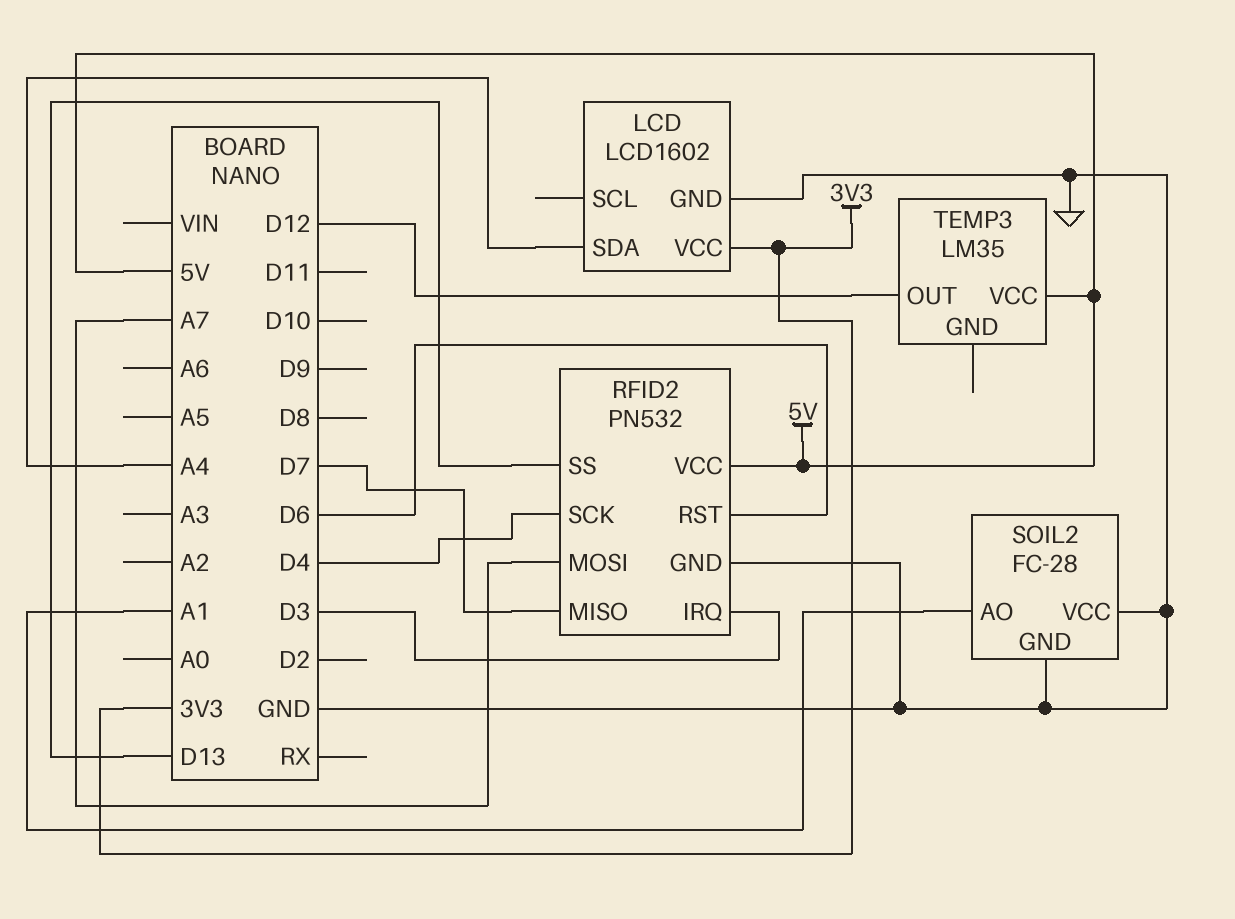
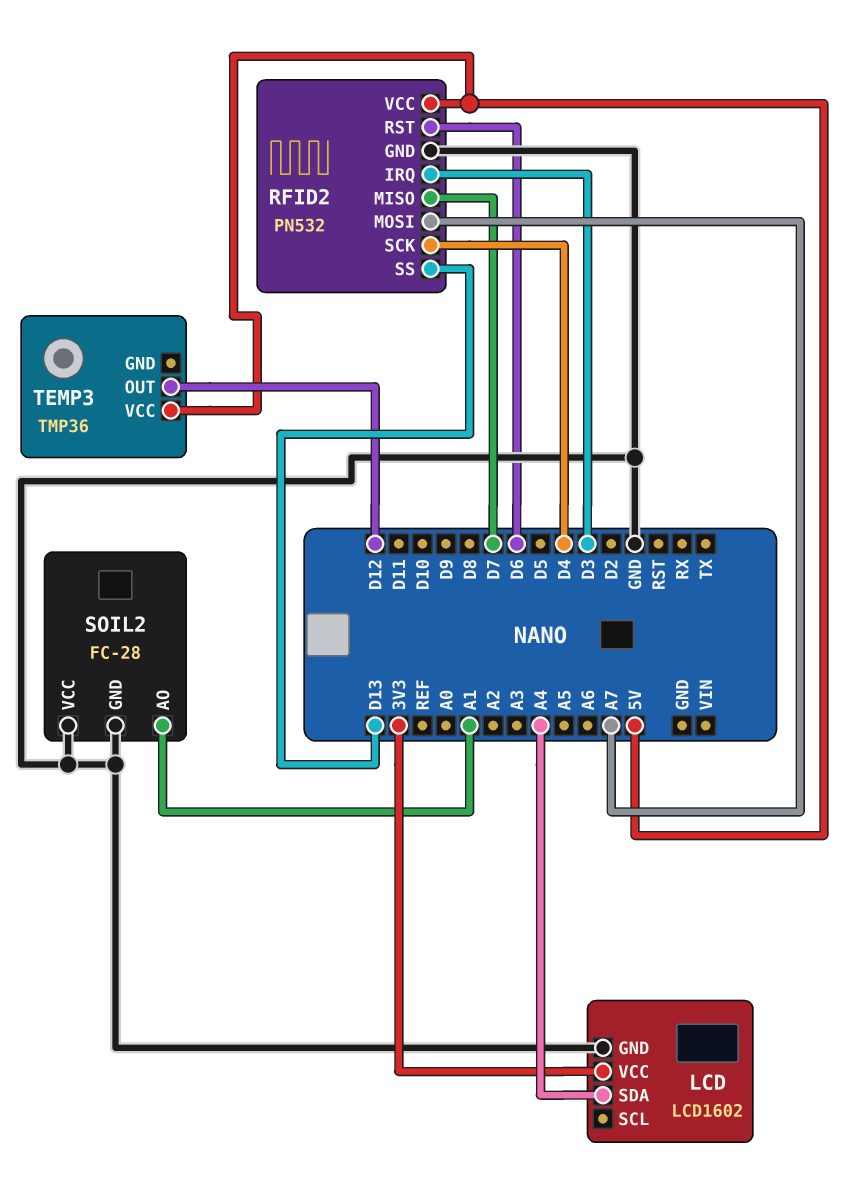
TEMP3: LM35 -> TMP36

